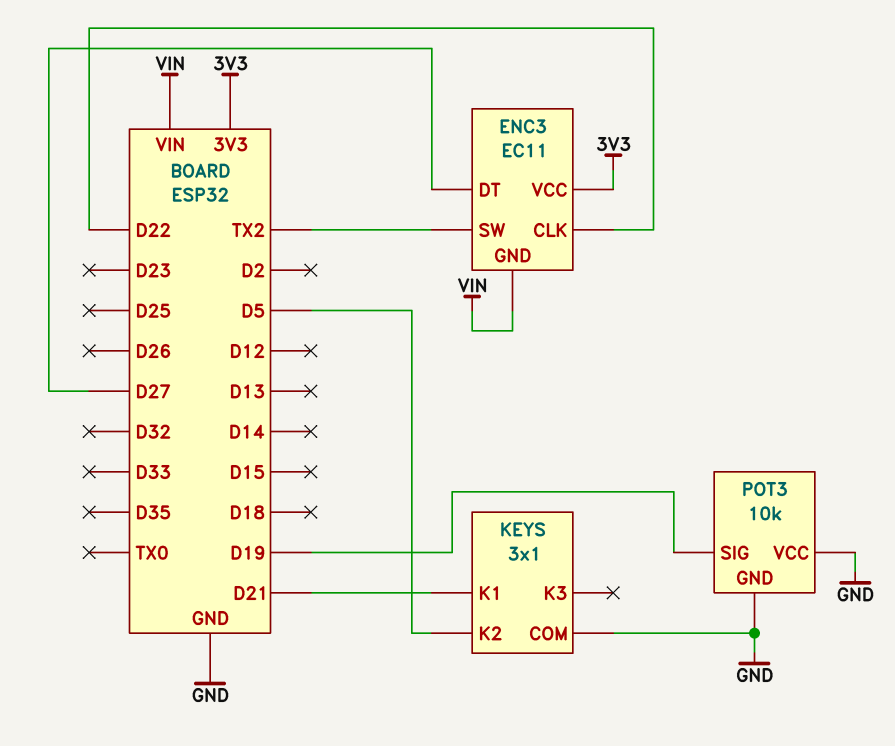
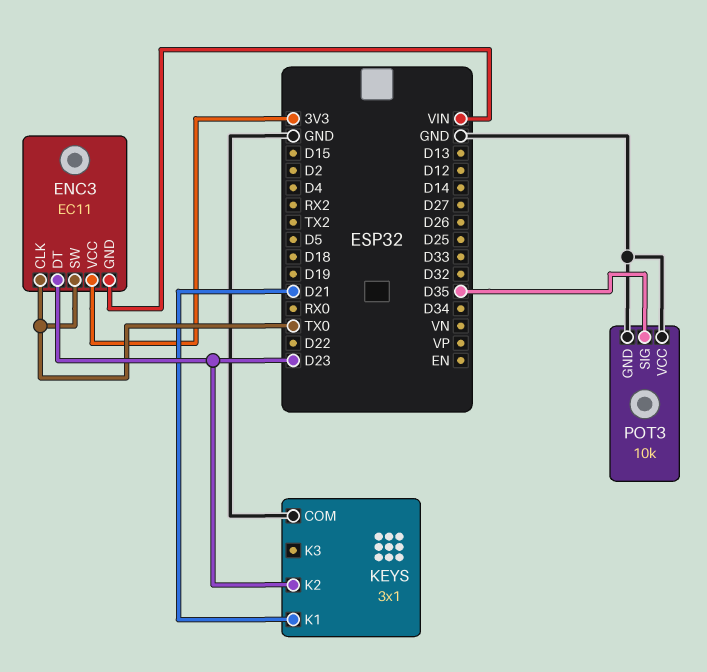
ENC3 pin CLK: D22 -> TX0
ENC3 pin DT: D27 -> D23
ENC3 pin SW: TX2 -> TX0
KEYS pin K2: D5 -> D23
POT3 pin SIG: D19 -> D35

